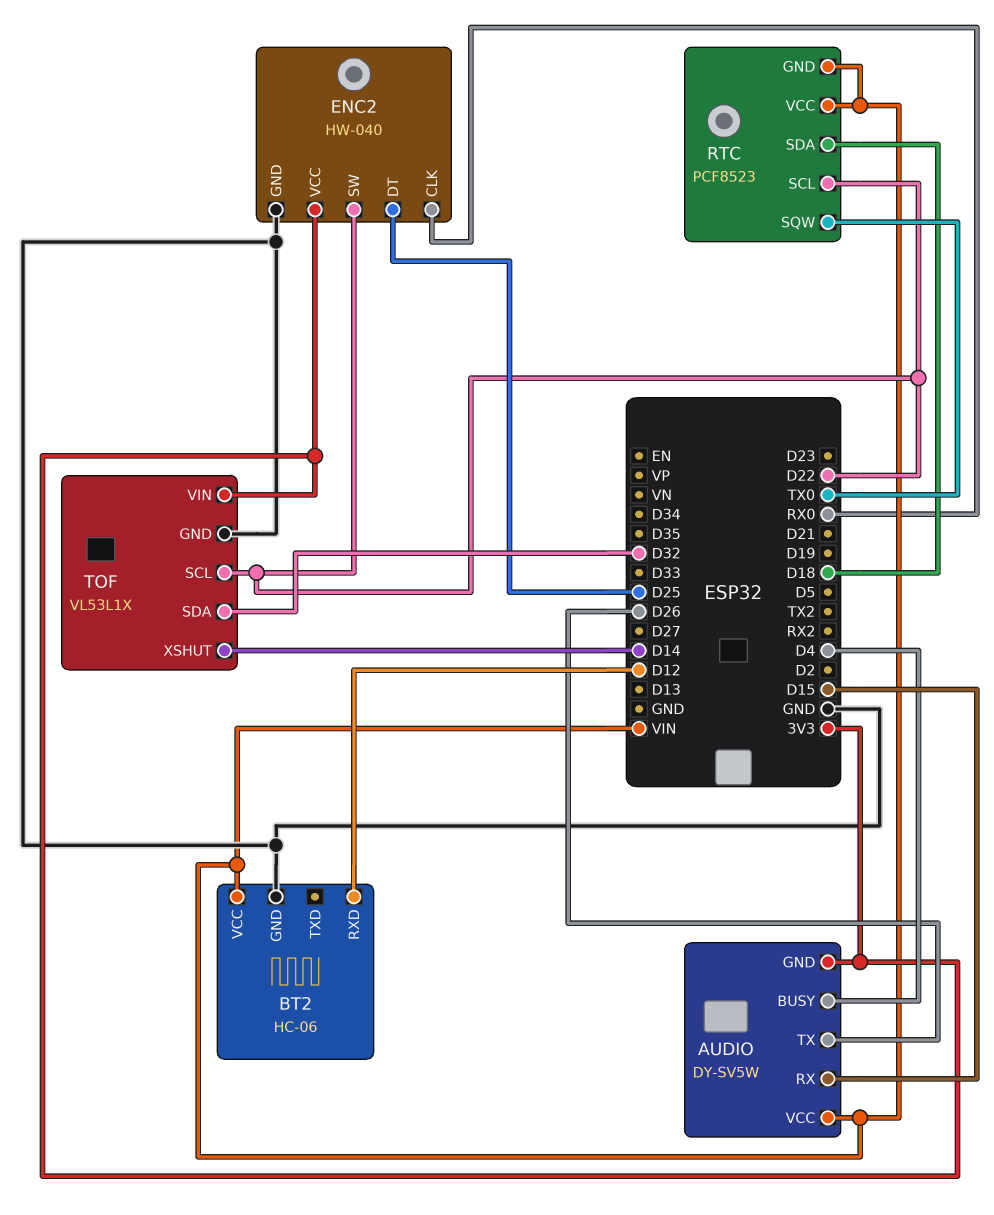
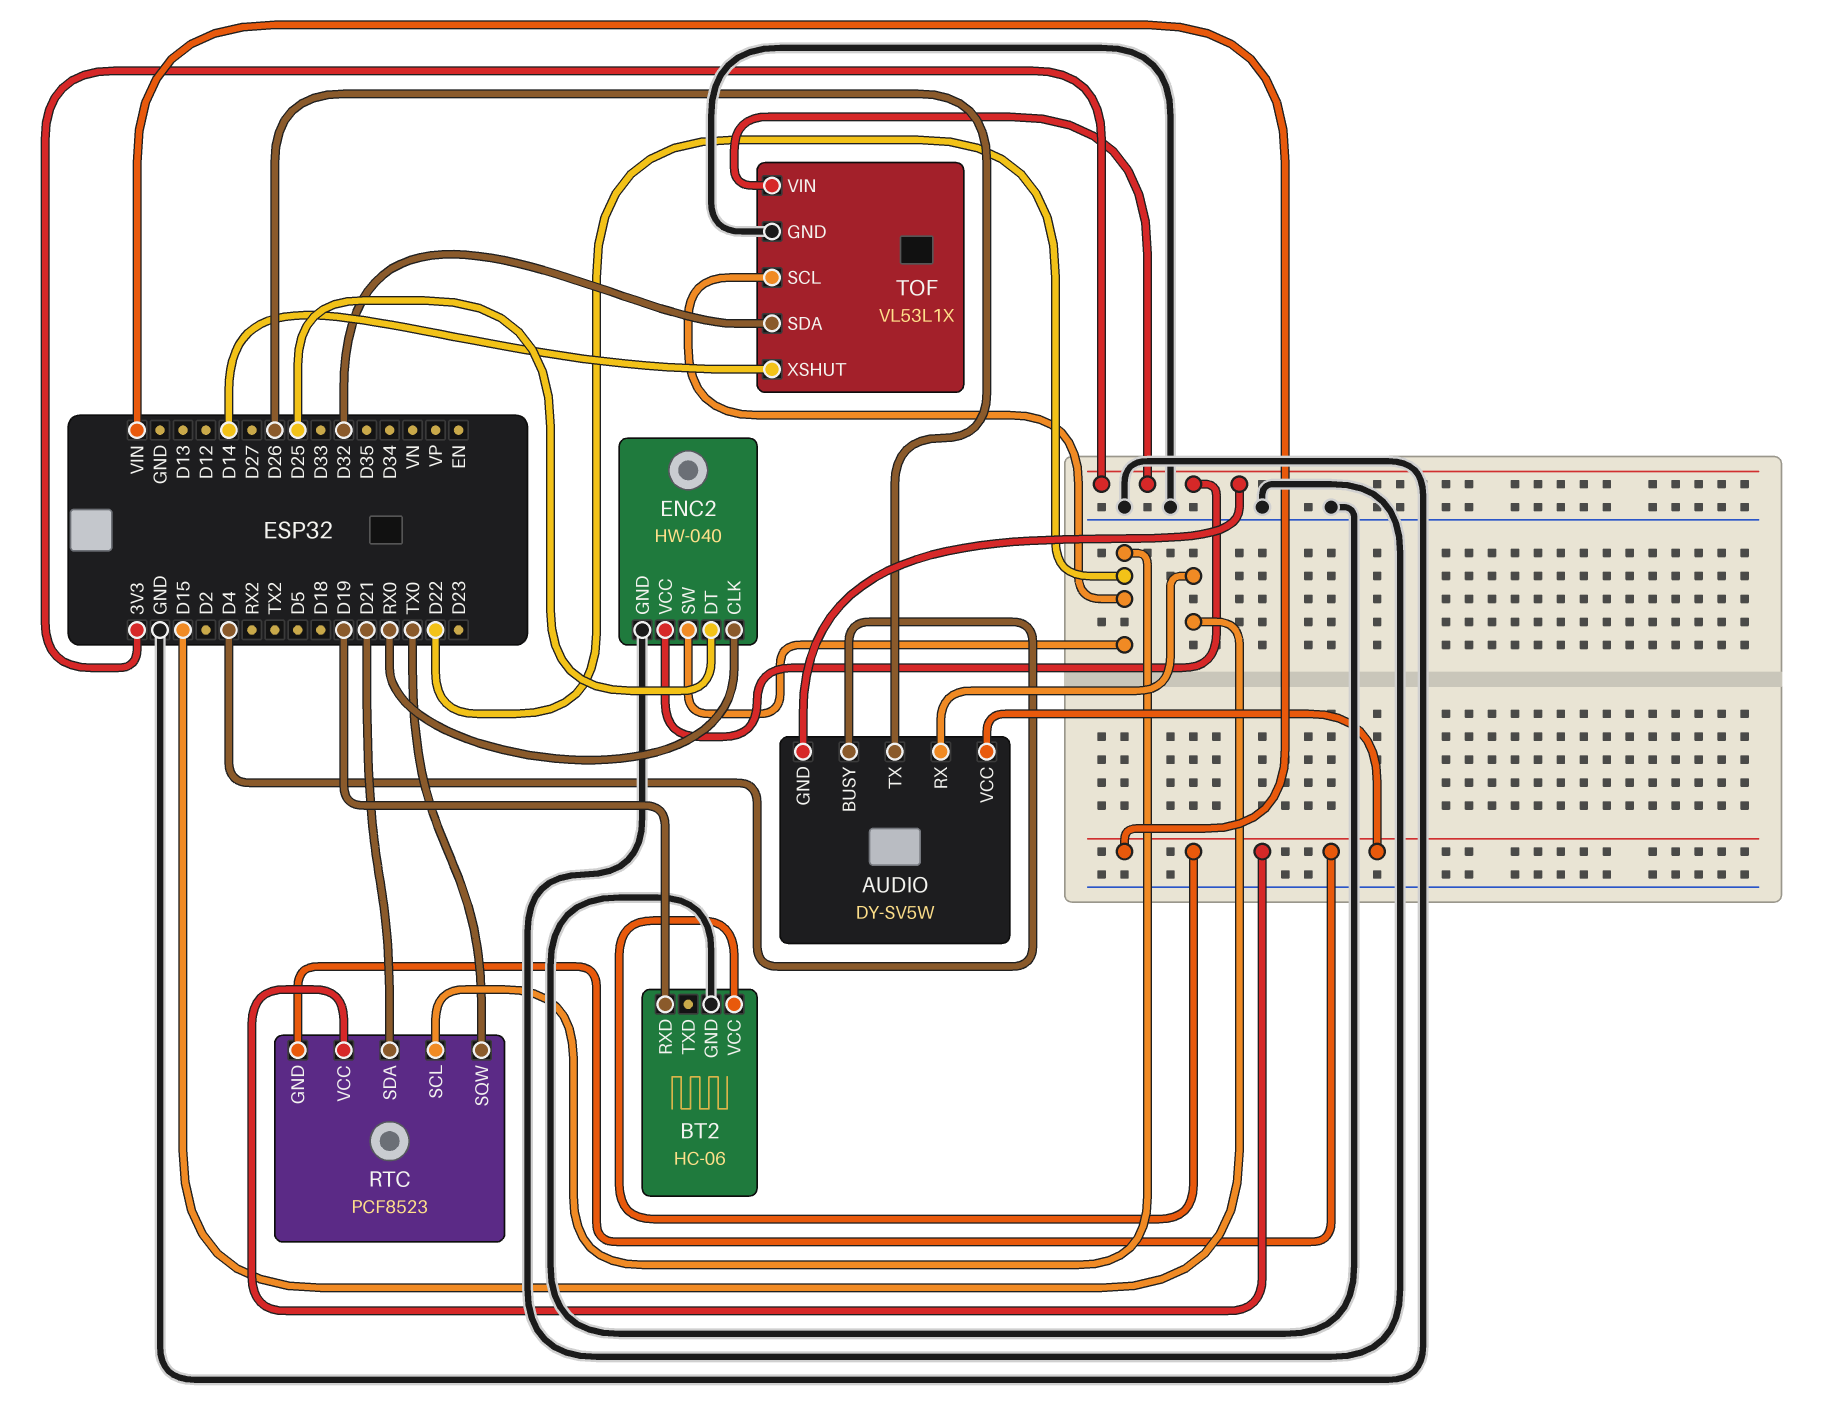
BT2 pin RXD: D12 -> D19
RTC pin SDA: D18 -> D21

